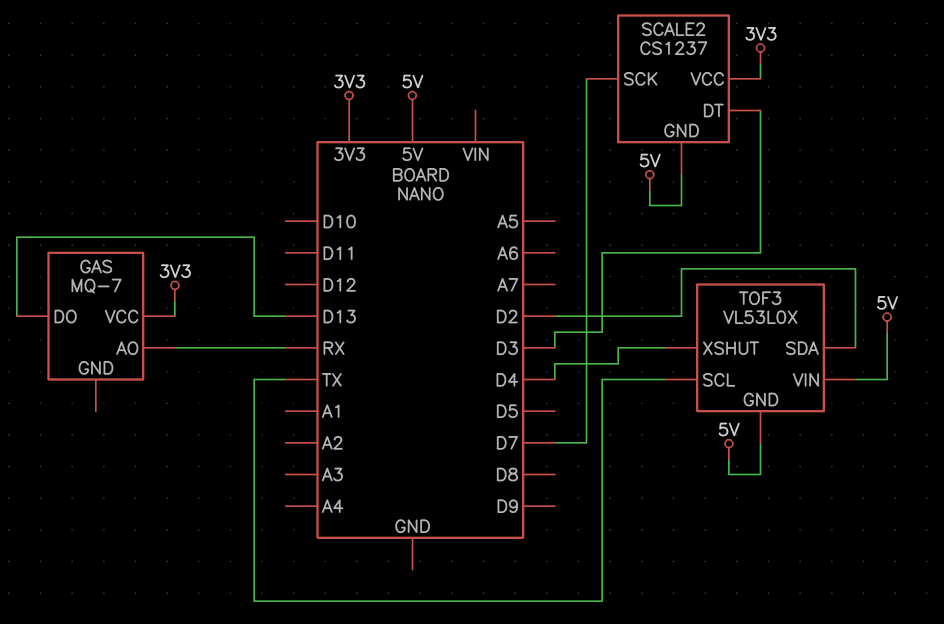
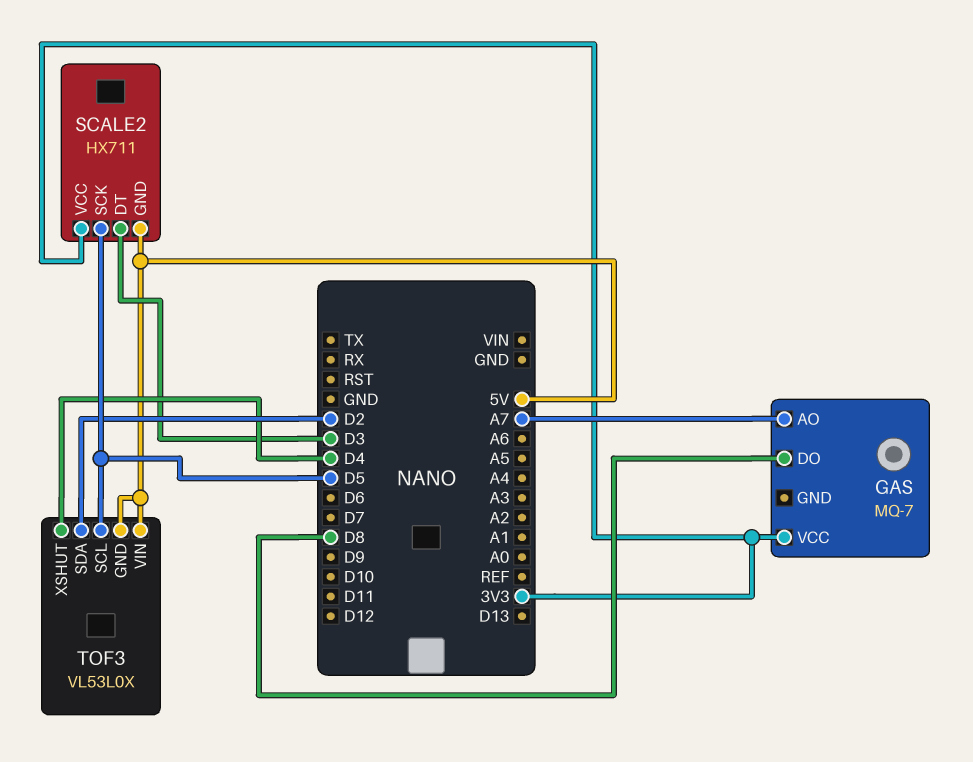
GAS pin AO: RX -> A7
GAS pin DO: D13 -> D8
SCALE2: CS1237 -> HX711
SCALE2 pin SCK: D7 -> D5
TOF3 pin SCL: TX -> D5

